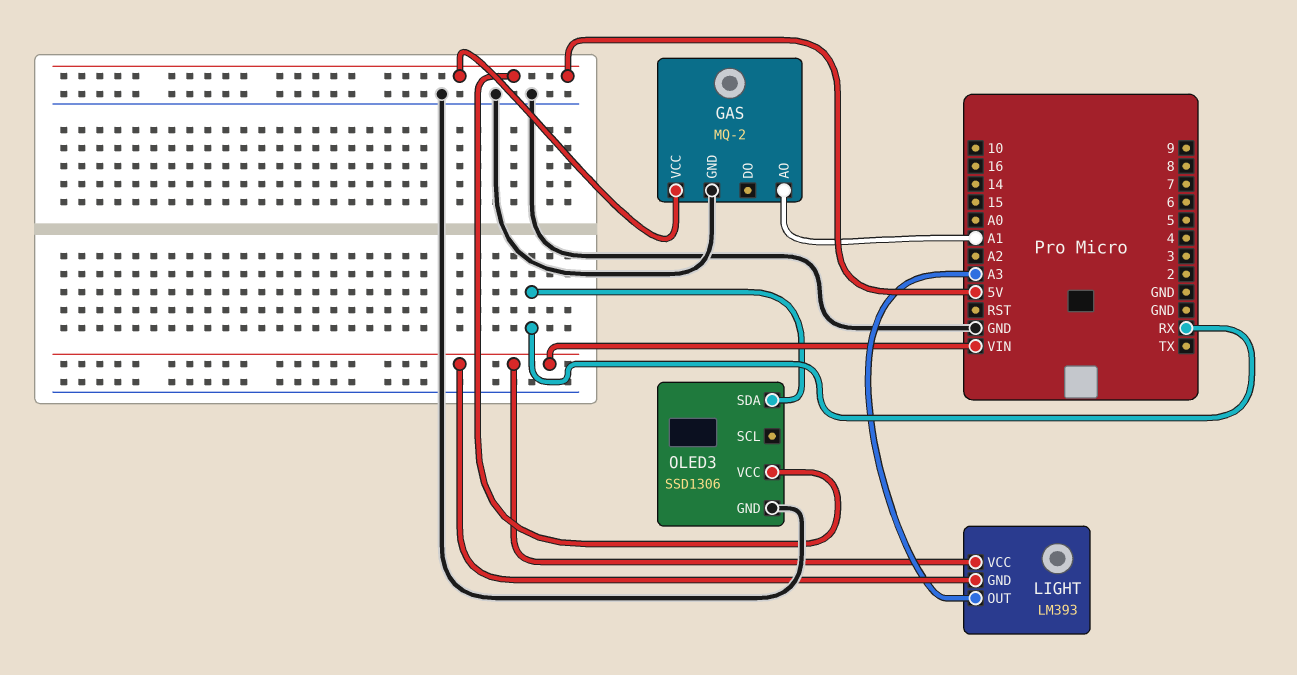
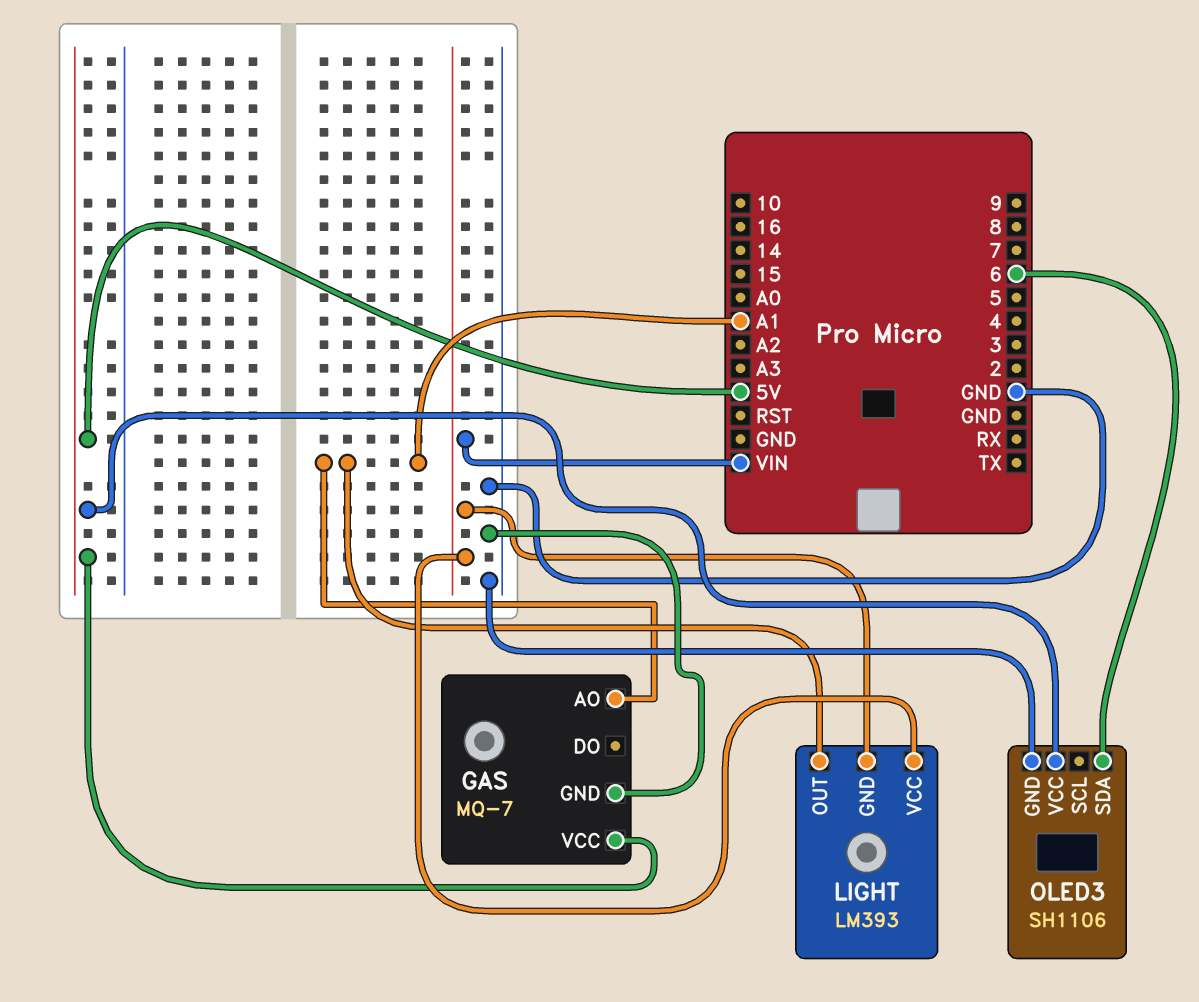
GAS: MQ-2 -> MQ-7
LIGHT pin OUT: A3 -> A1
OLED3: SSD1306 -> SH1106
OLED3 pin SDA: RX -> 6

